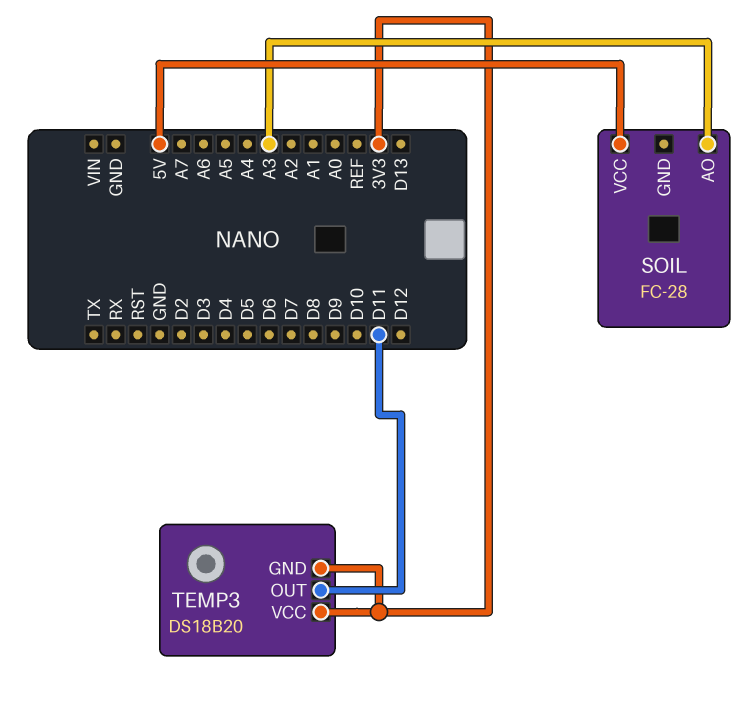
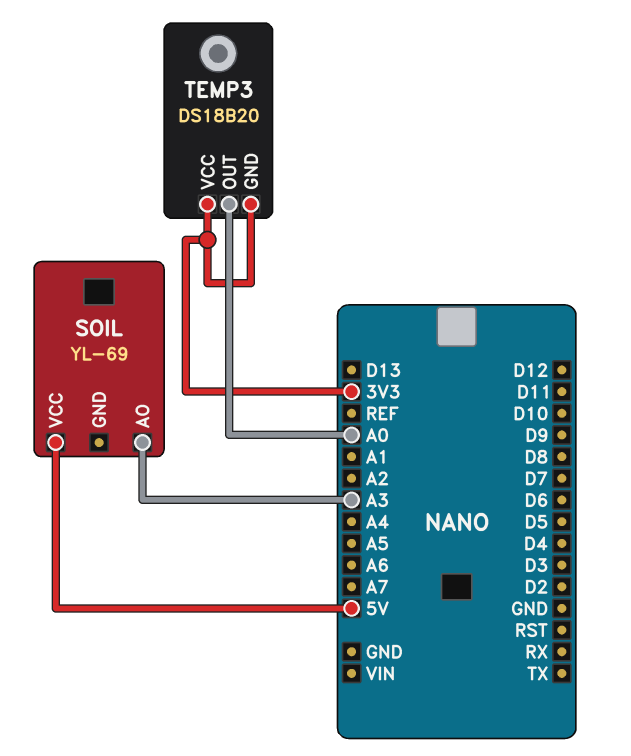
SOIL: FC-28 -> YL-69
TEMP3 pin OUT: D11 -> A0

